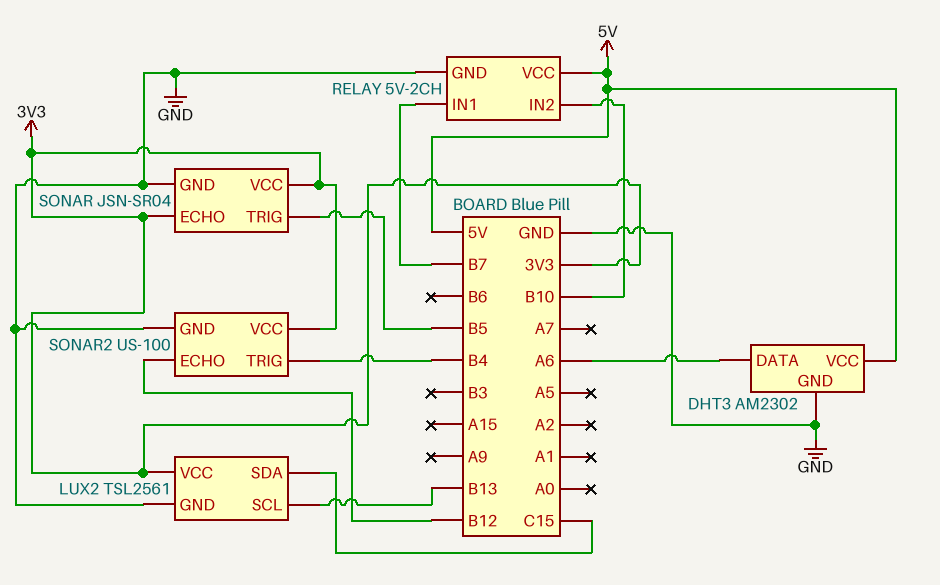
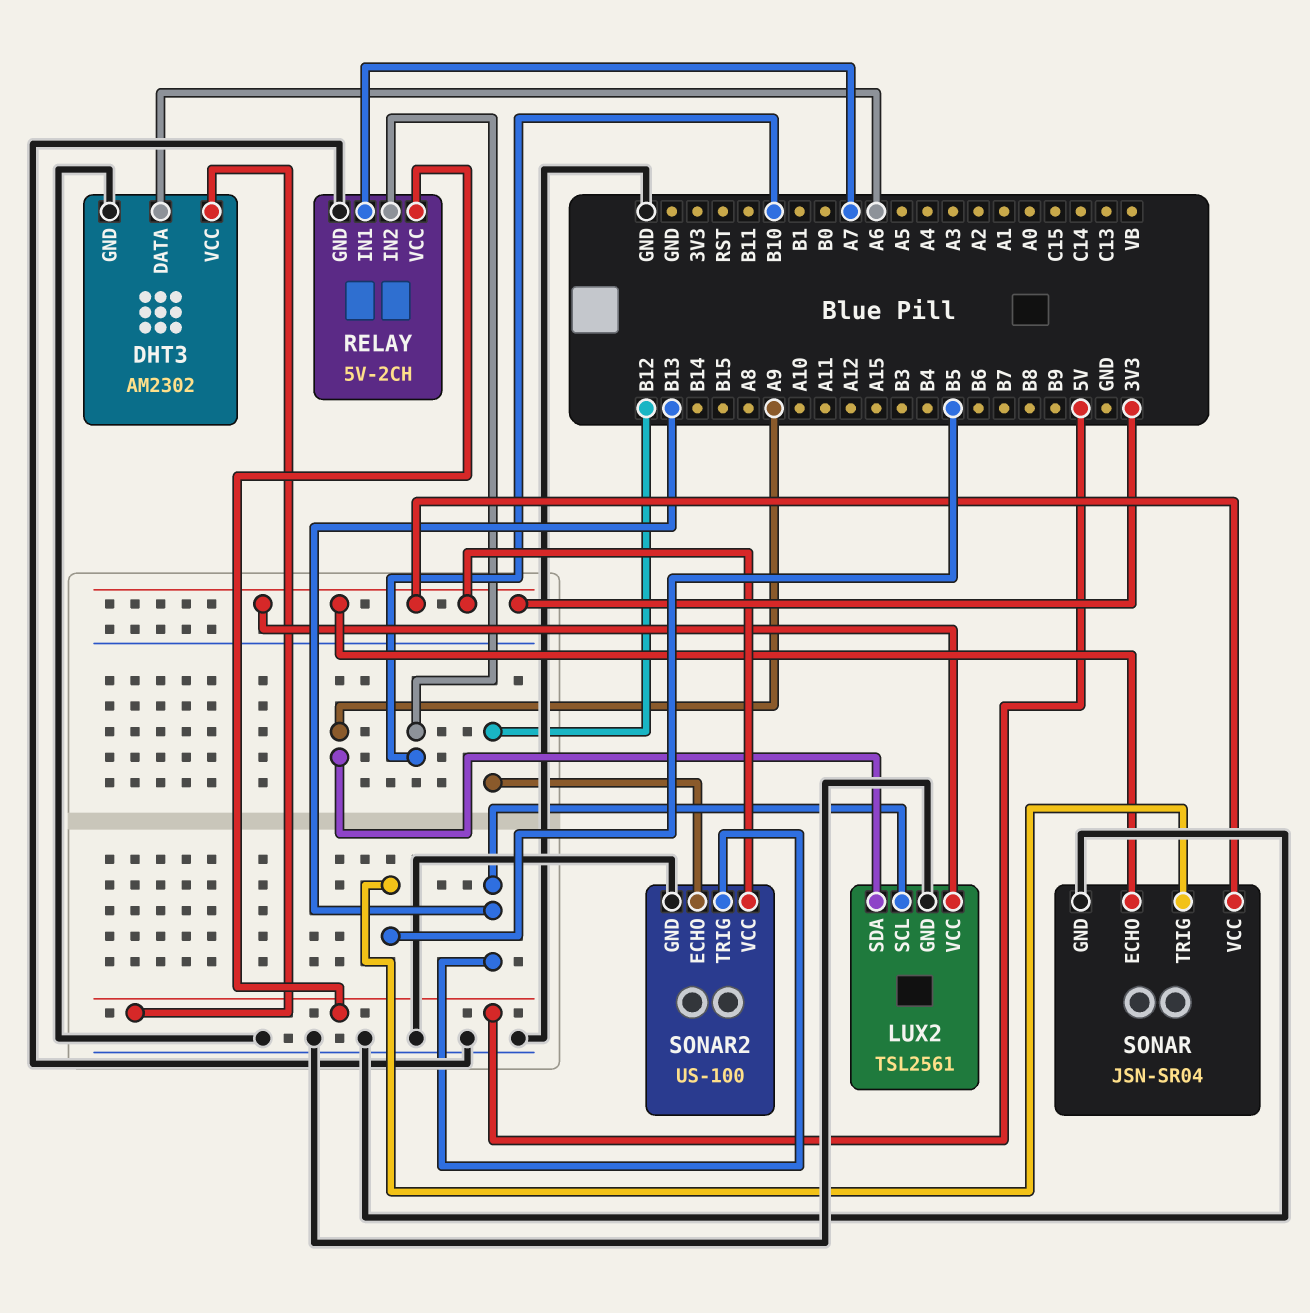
LUX2 pin SDA: C15 -> A9
RELAY pin IN1: B7 -> A7
SONAR2 pin TRIG: B4 -> B13

